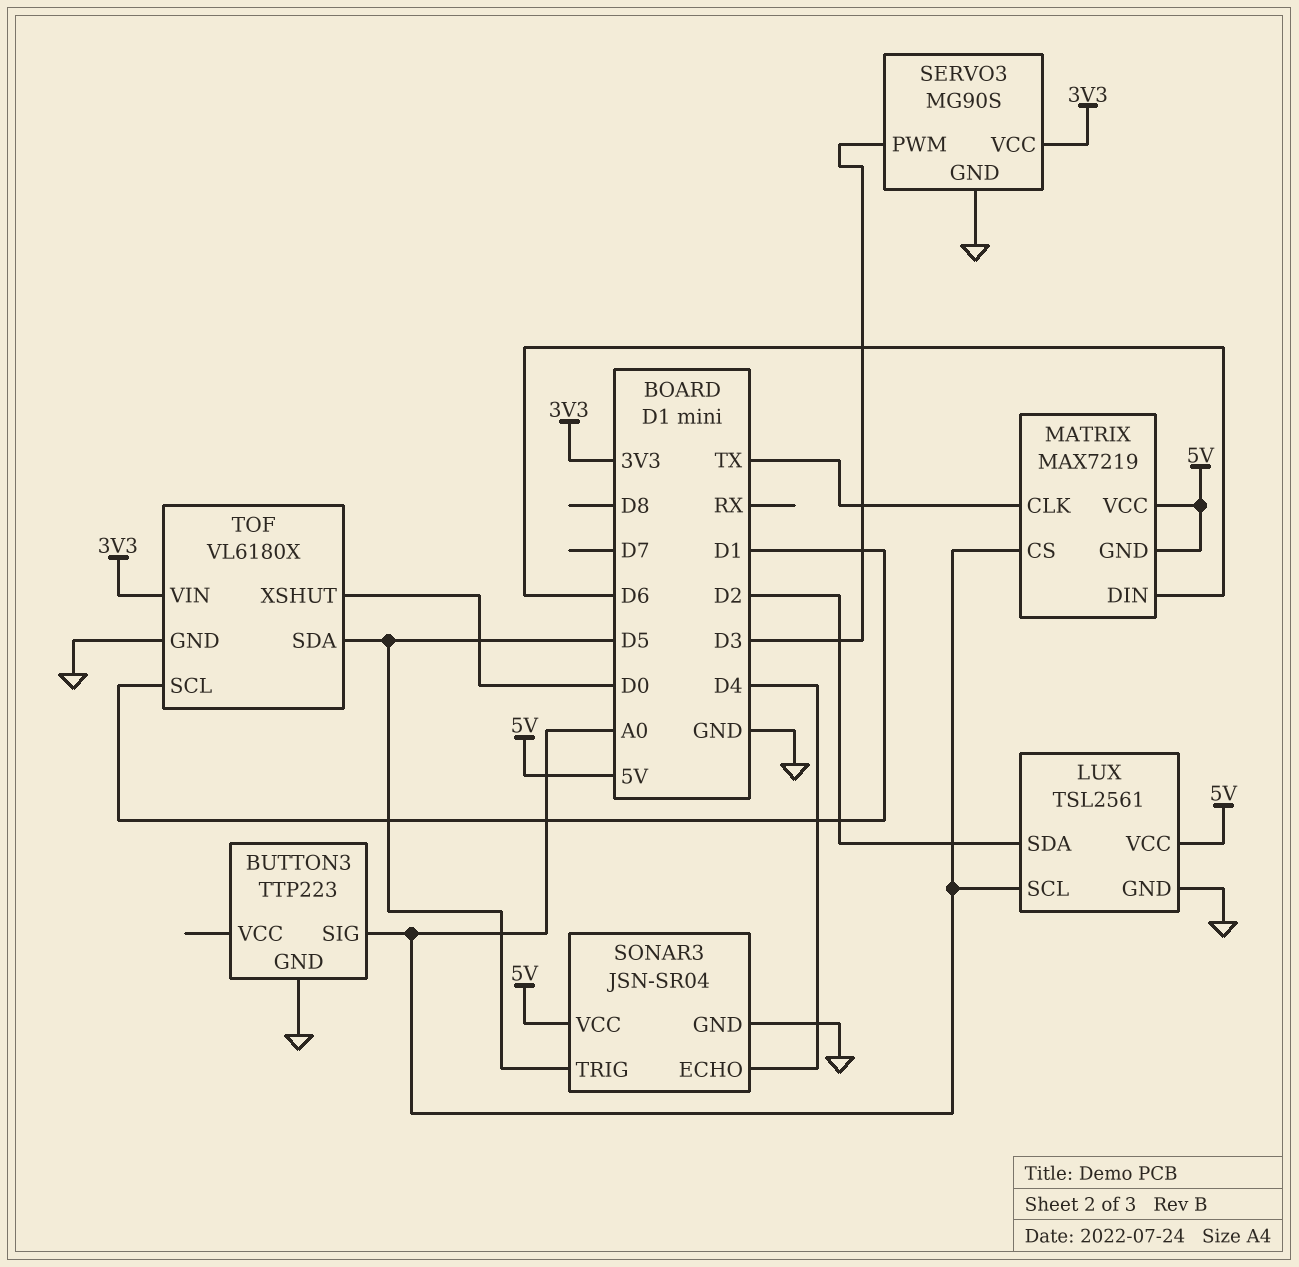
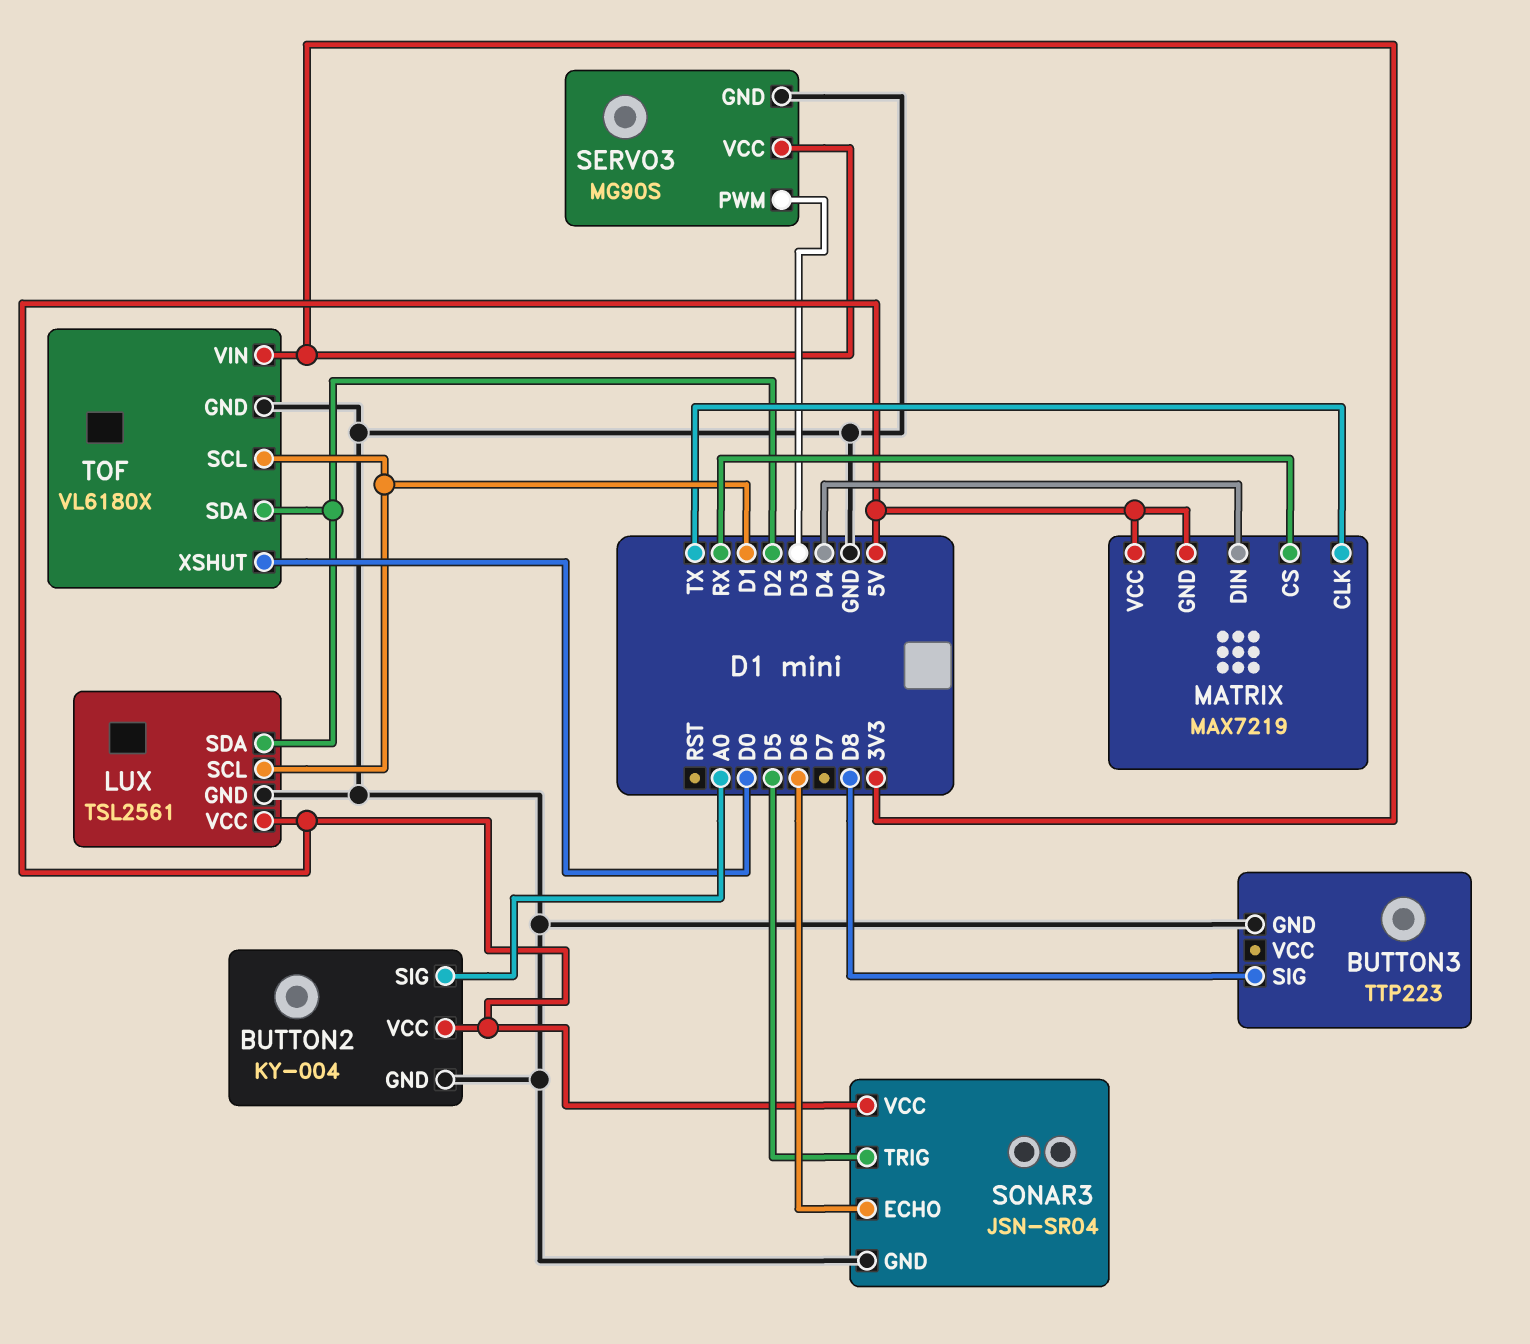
BUTTON2: none -> KY-004
BUTTON2 pin GND: none -> GND
BUTTON2 pin SIG: none -> A0
BUTTON2 pin VCC: none -> 5V
BUTTON3 pin SIG: A0 -> D8
LUX pin SCL: A0 -> D1
MATRIX pin CS: A0 -> RX
MATRIX pin DIN: D6 -> D4
SONAR3 pin ECHO: D4 -> D6
TOF pin SDA: D5 -> D2

